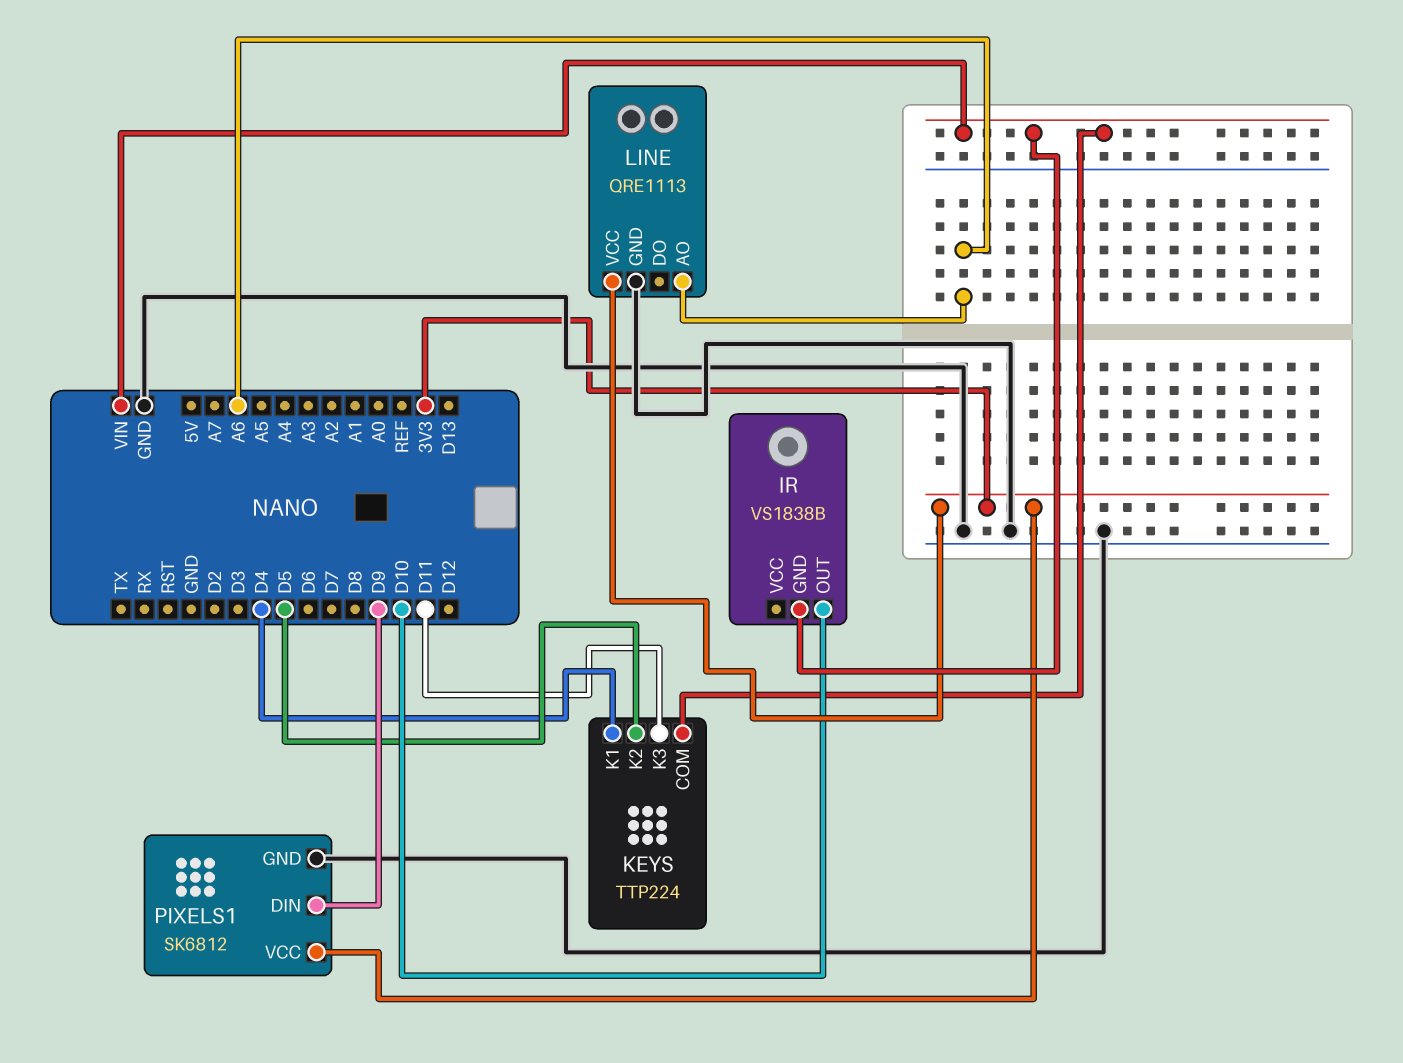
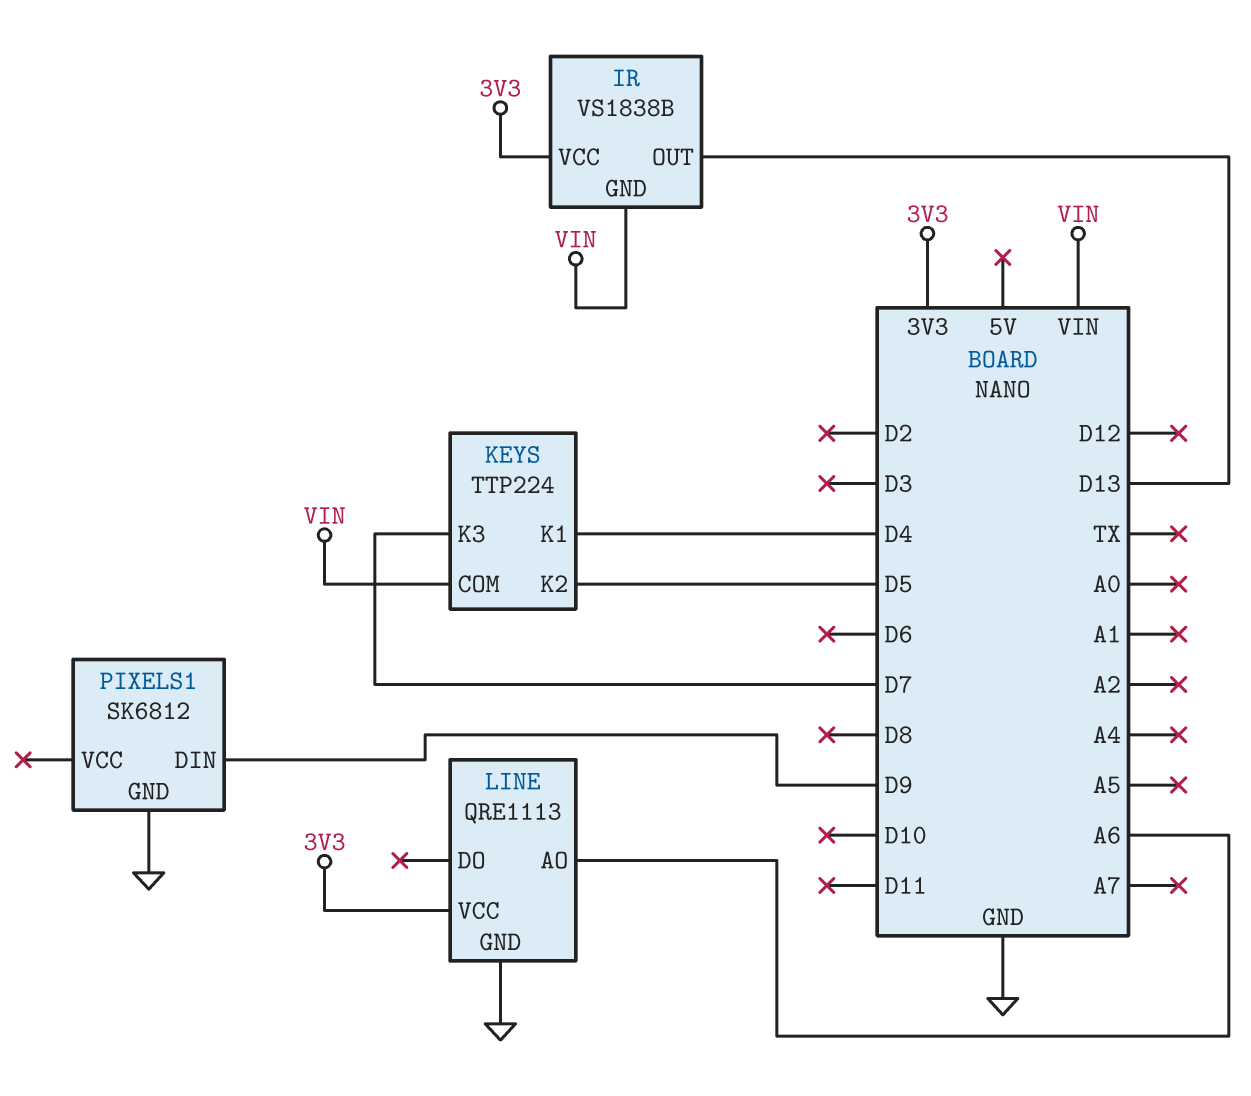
IR pin OUT: D10 -> D13
IR pin VCC: none -> 3V3
KEYS pin K3: D11 -> D7
PIXELS1 pin VCC: 3V3 -> none

